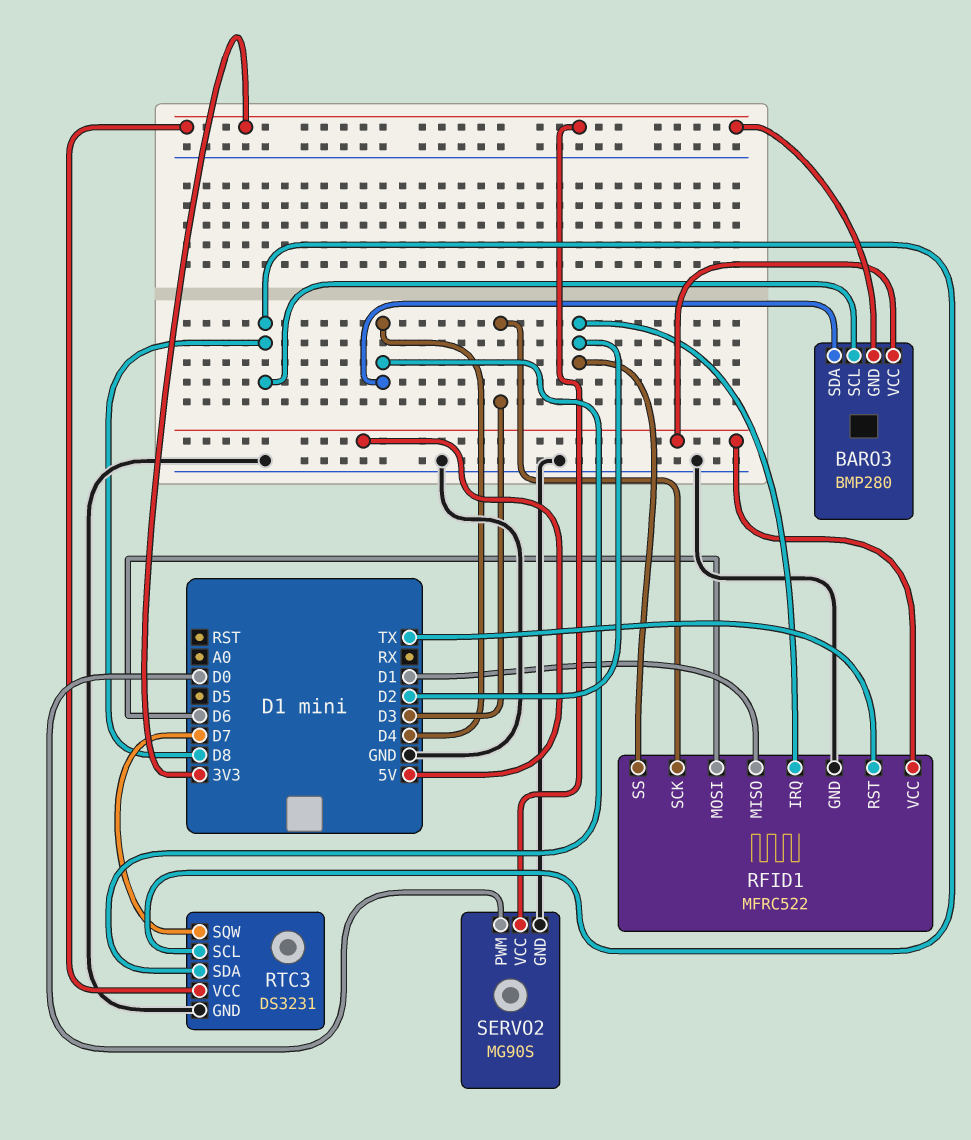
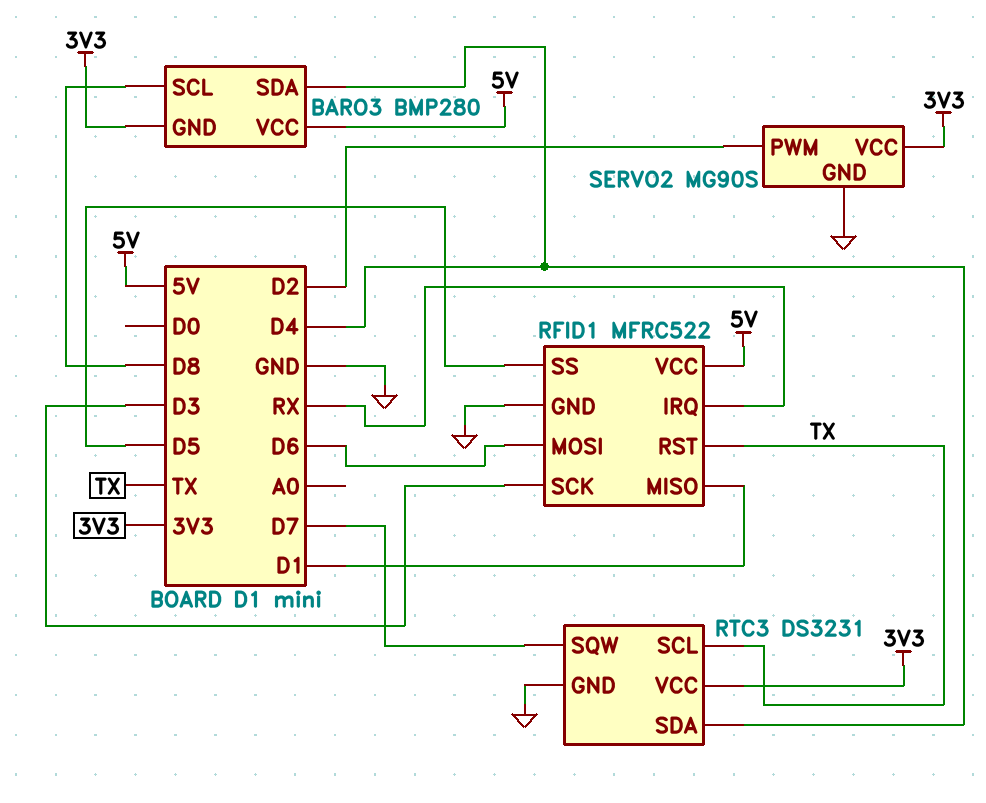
RFID1 pin IRQ: D2 -> RX
RFID1 pin SS: D2 -> D5
RTC3 pin SCL: D8 -> TX
SERVO2 pin PWM: D0 -> D2

